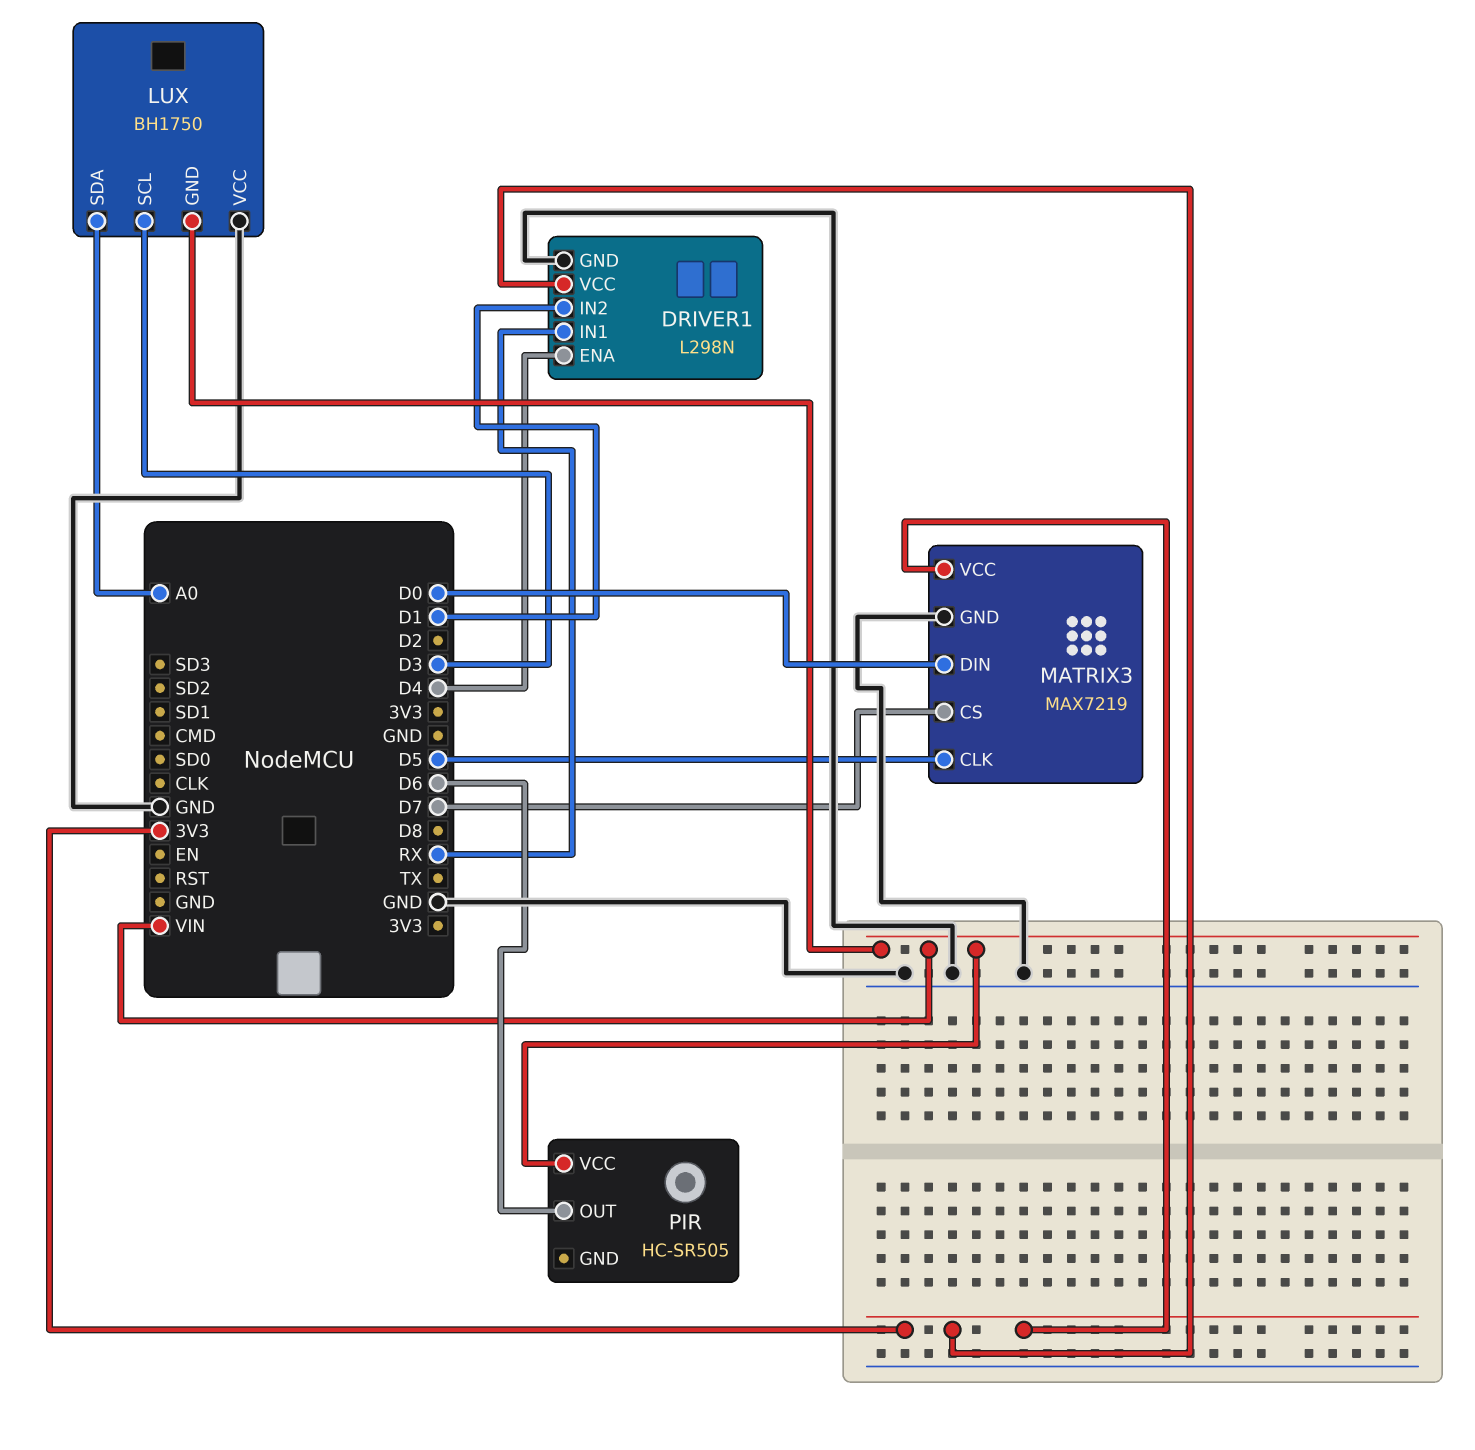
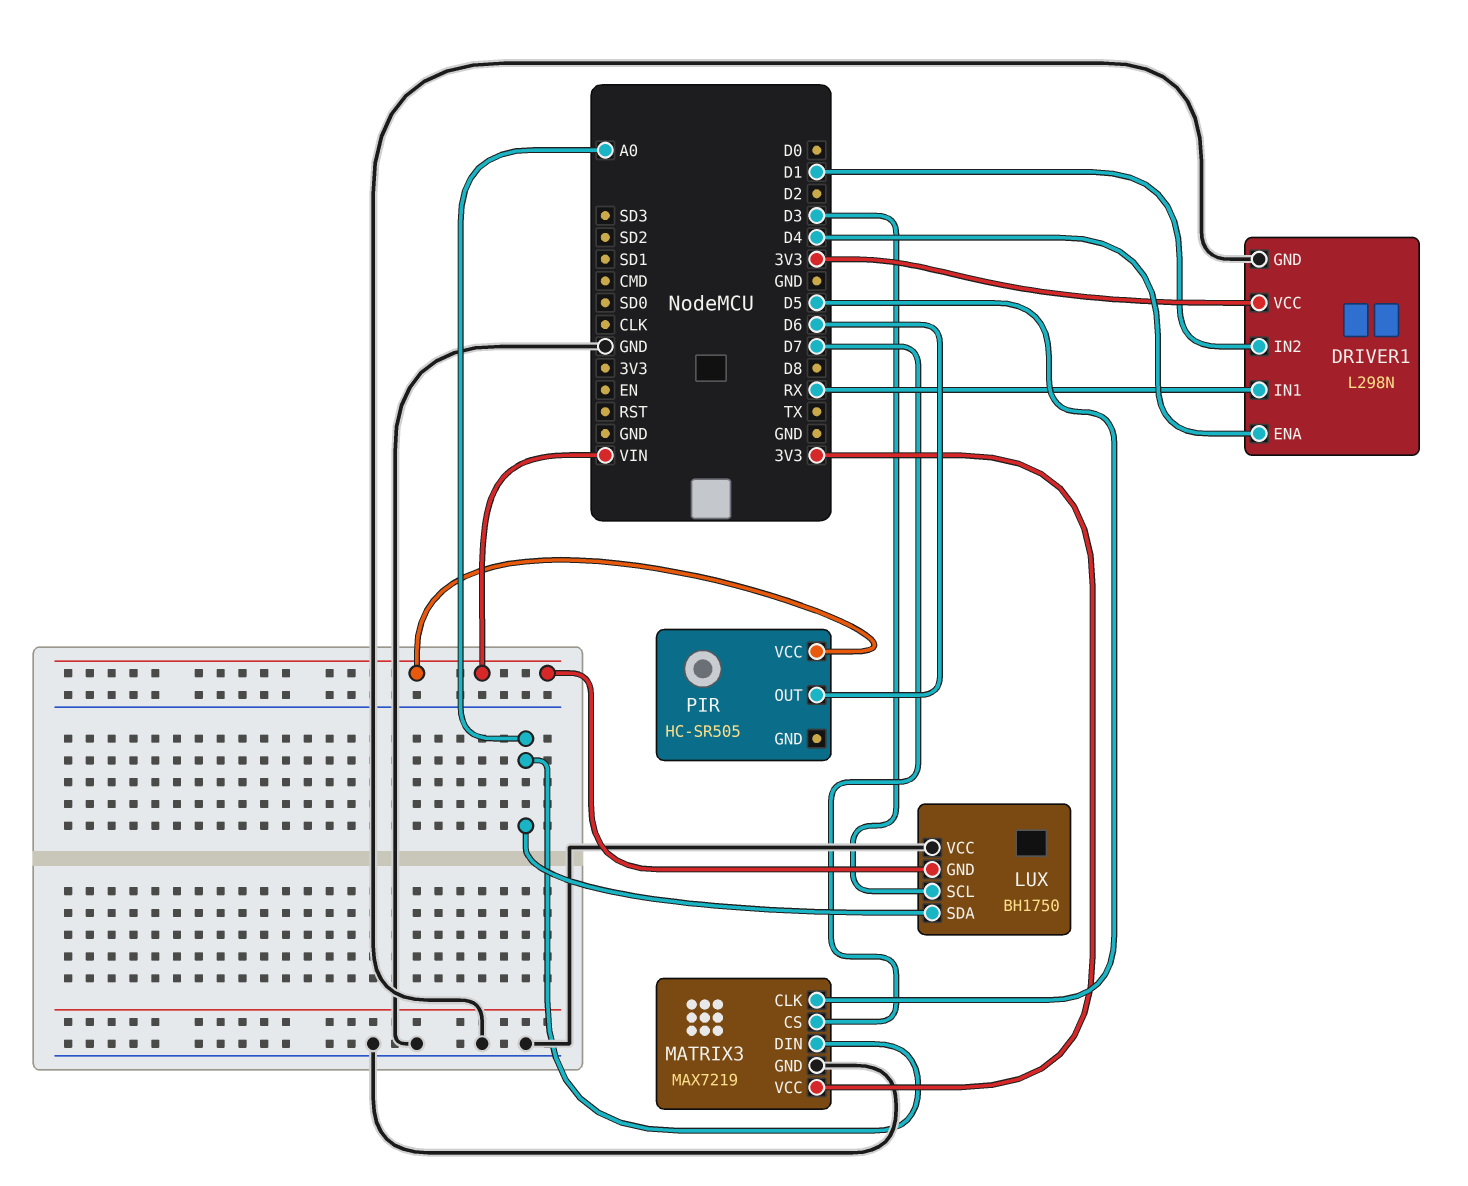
MATRIX3 pin DIN: D0 -> A0

